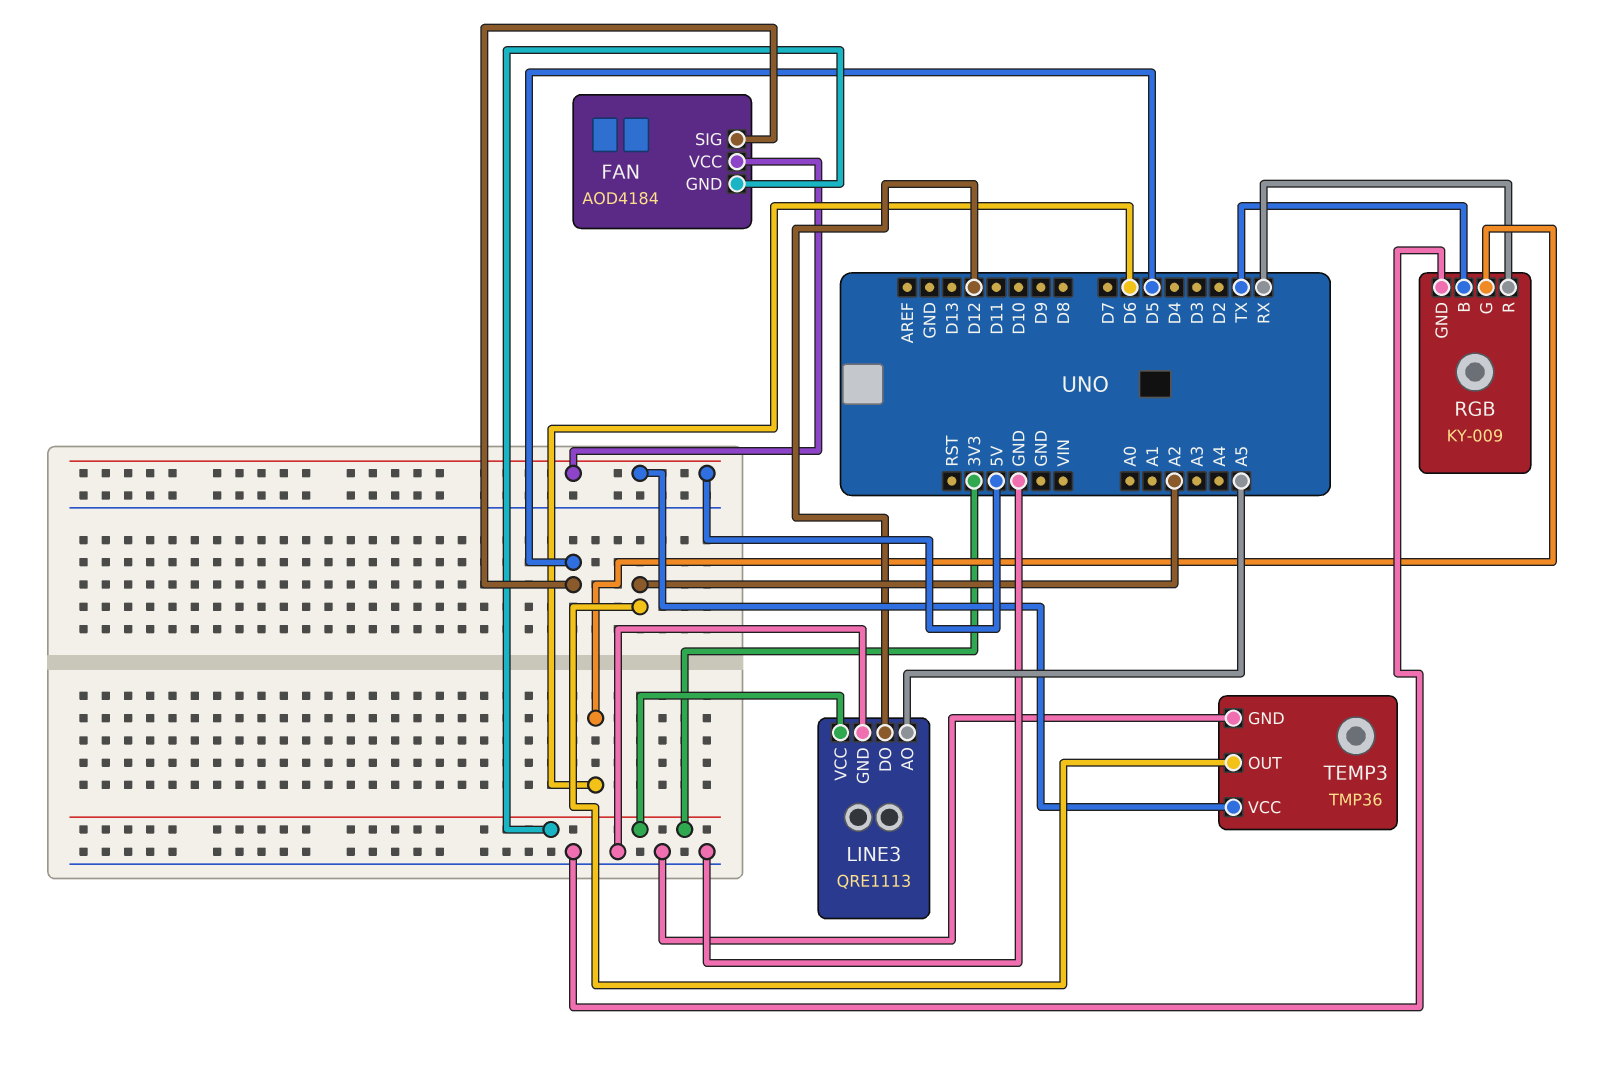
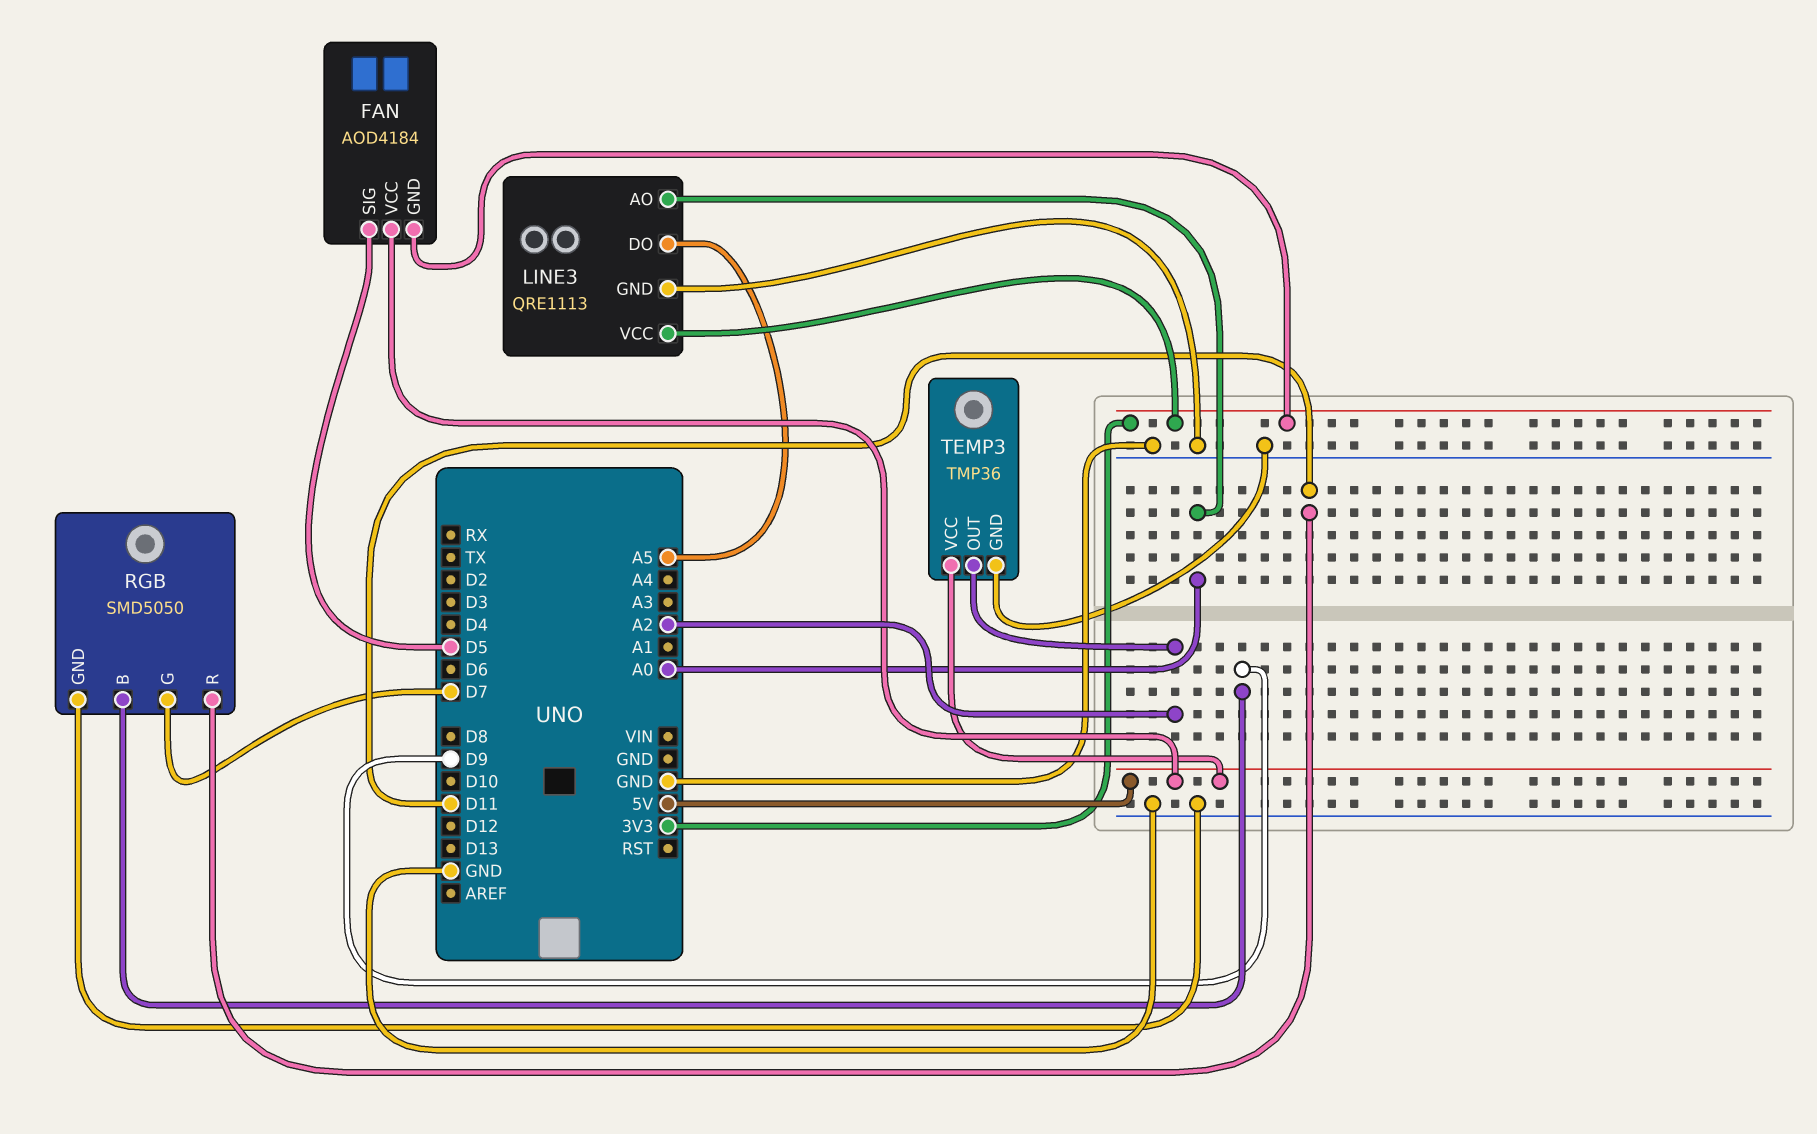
LINE3 pin AO: A5 -> A0
LINE3 pin DO: D12 -> A5
RGB: KY-009 -> SMD5050
RGB pin B: TX -> D9
RGB pin G: D6 -> D7
RGB pin R: RX -> D11

